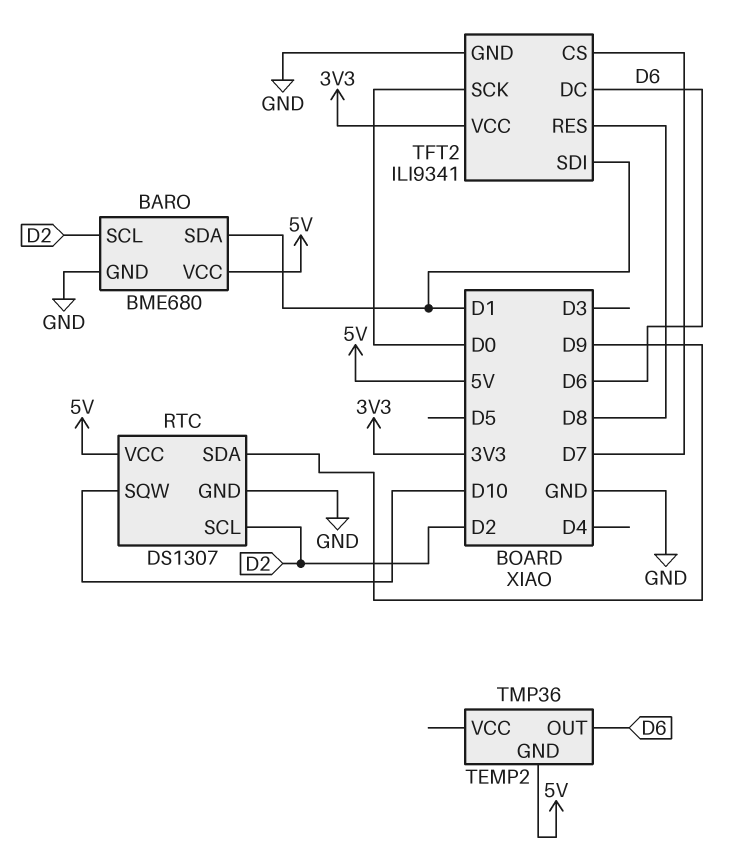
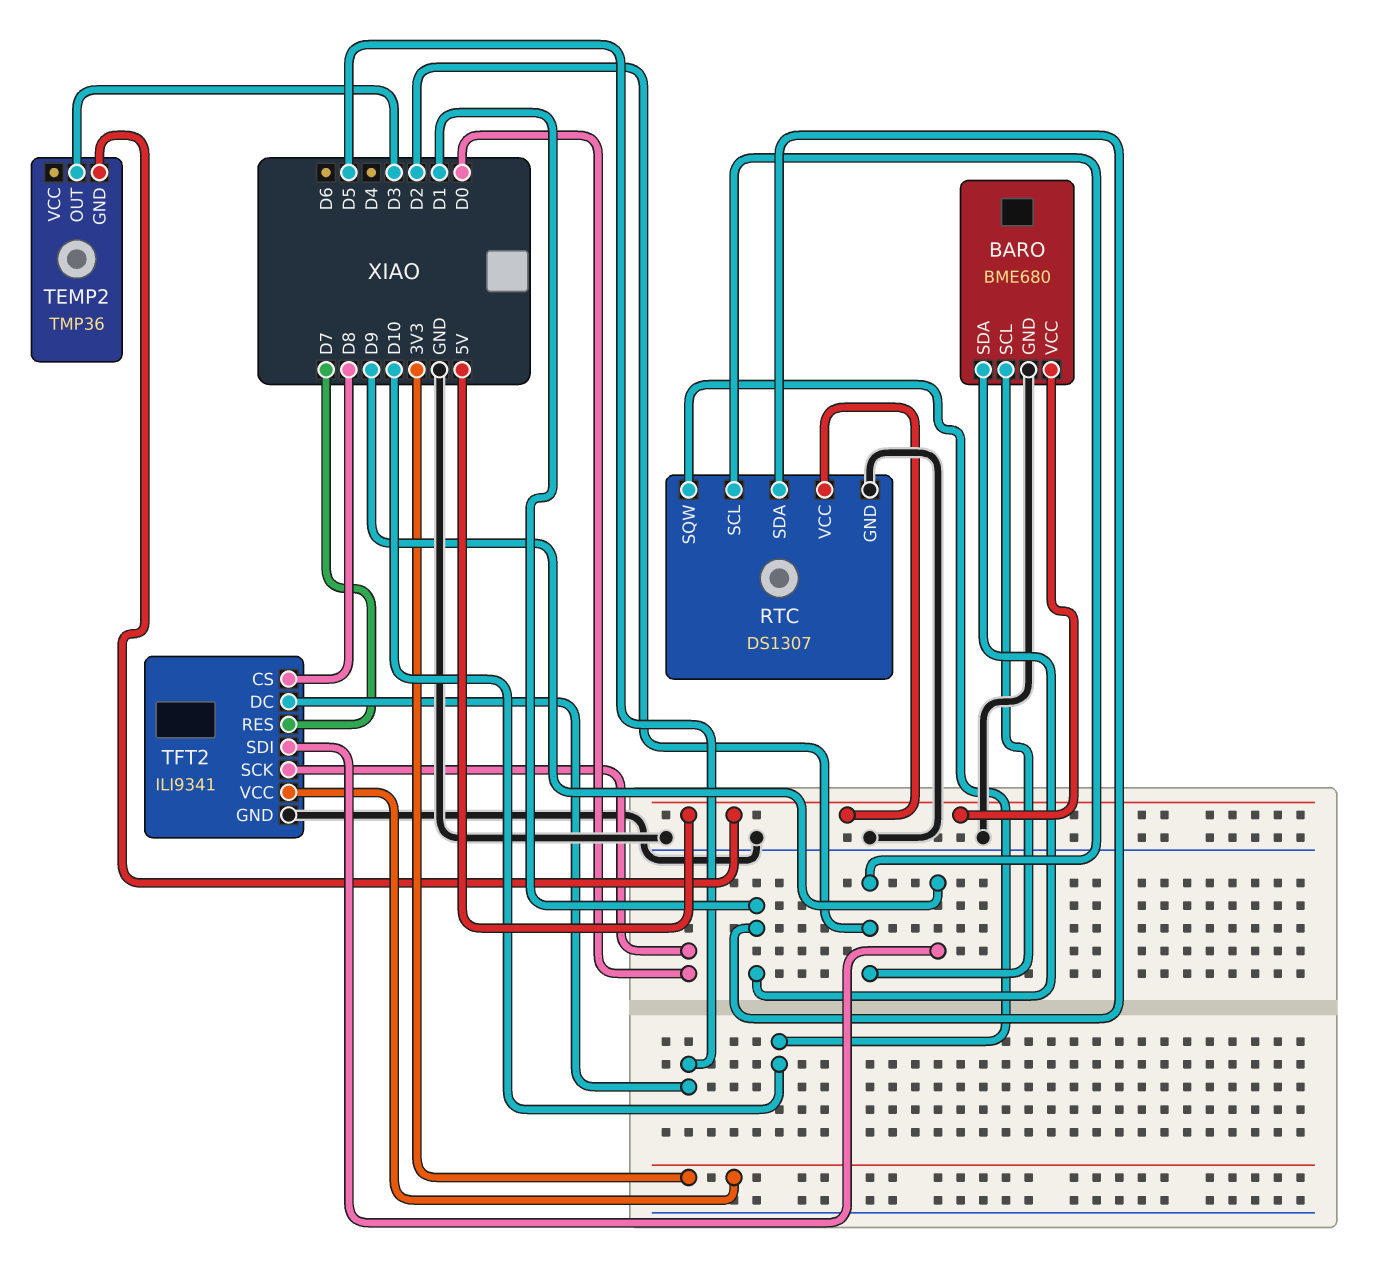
RTC pin SDA: D9 -> D1
TEMP2 pin OUT: D6 -> D3
TFT2 pin CS: D7 -> D8
TFT2 pin DC: D6 -> D5
TFT2 pin RES: D8 -> D7
TFT2 pin SDI: D1 -> D9

